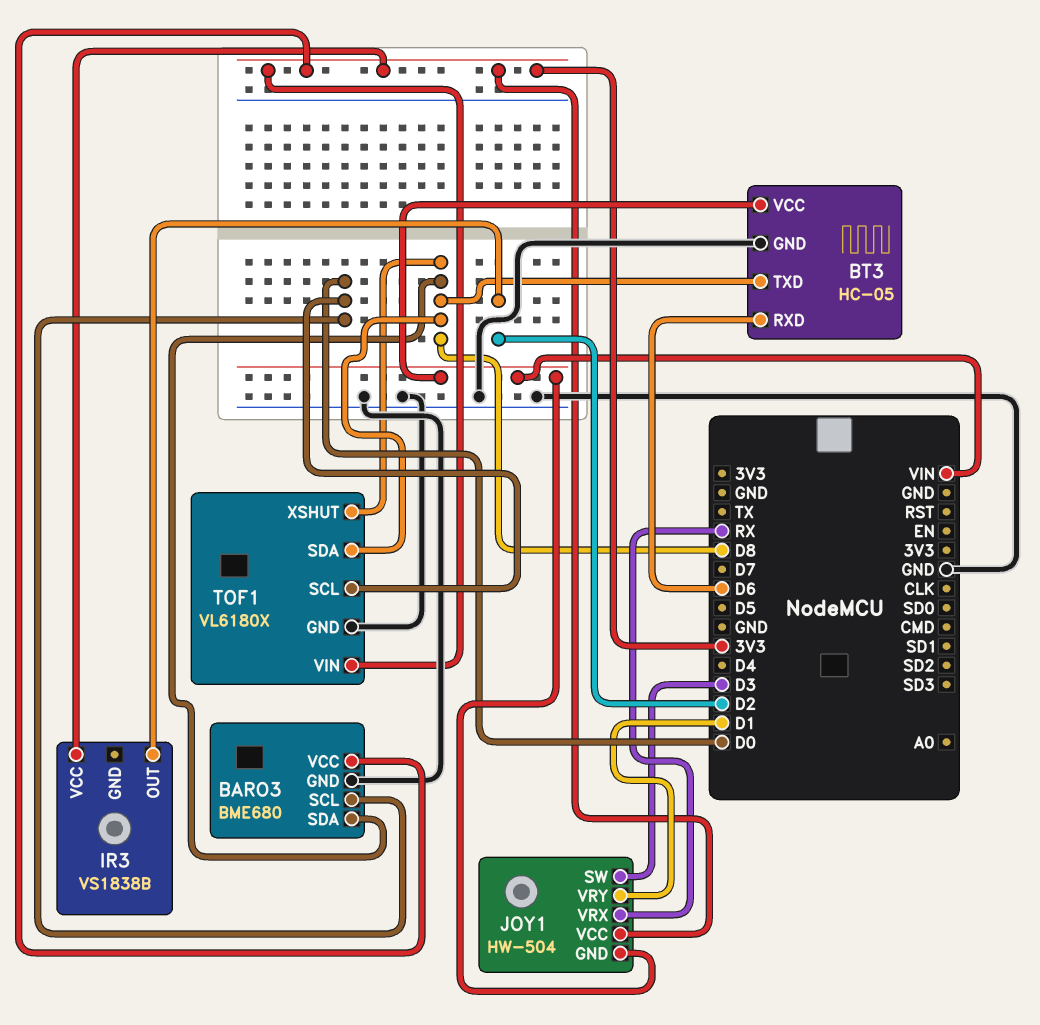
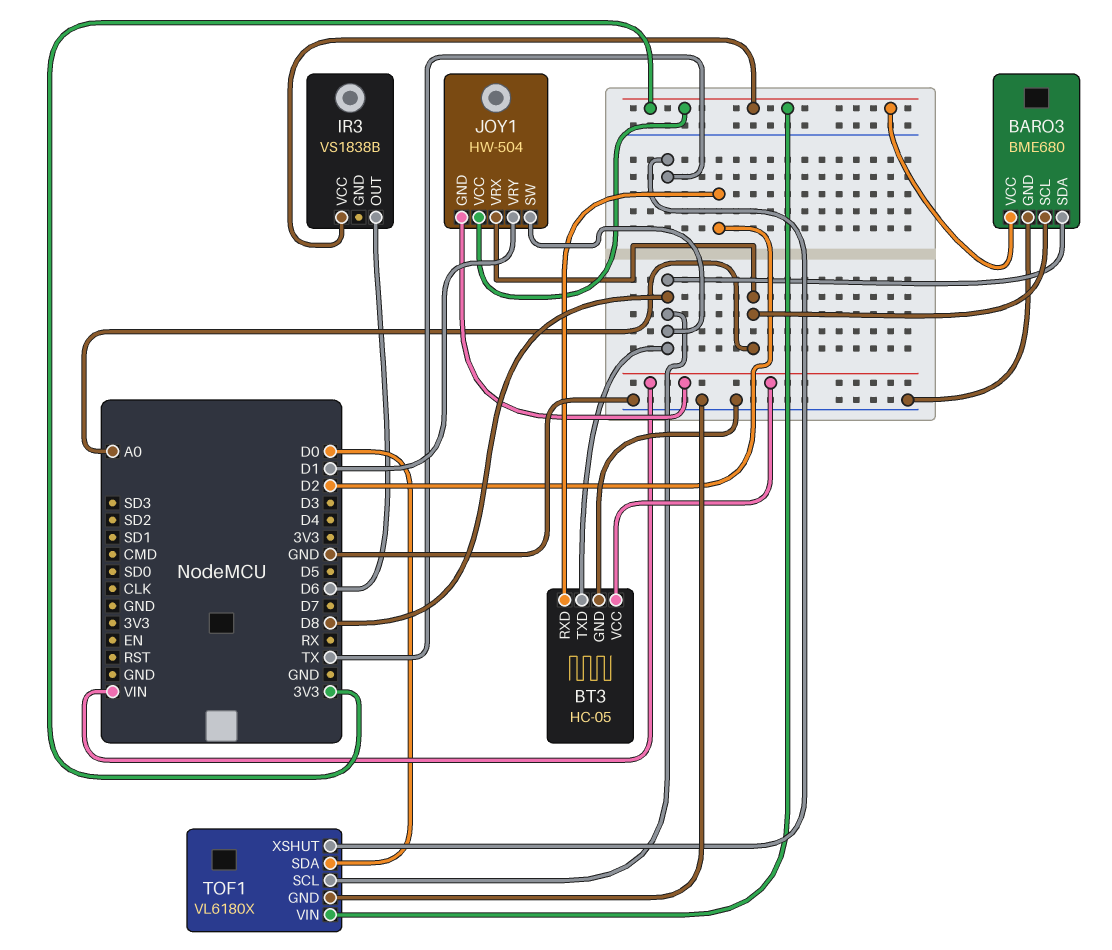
BARO3 pin SCL: D0 -> A0
BT3 pin RXD: D6 -> D2
IR3 pin OUT: D2 -> D6
JOY1 pin SW: D3 -> D8
JOY1 pin VRX: RX -> A0
TOF1 pin SCL: D0 -> D8
TOF1 pin SDA: D8 -> D0
TOF1 pin XSHUT: D8 -> TX

